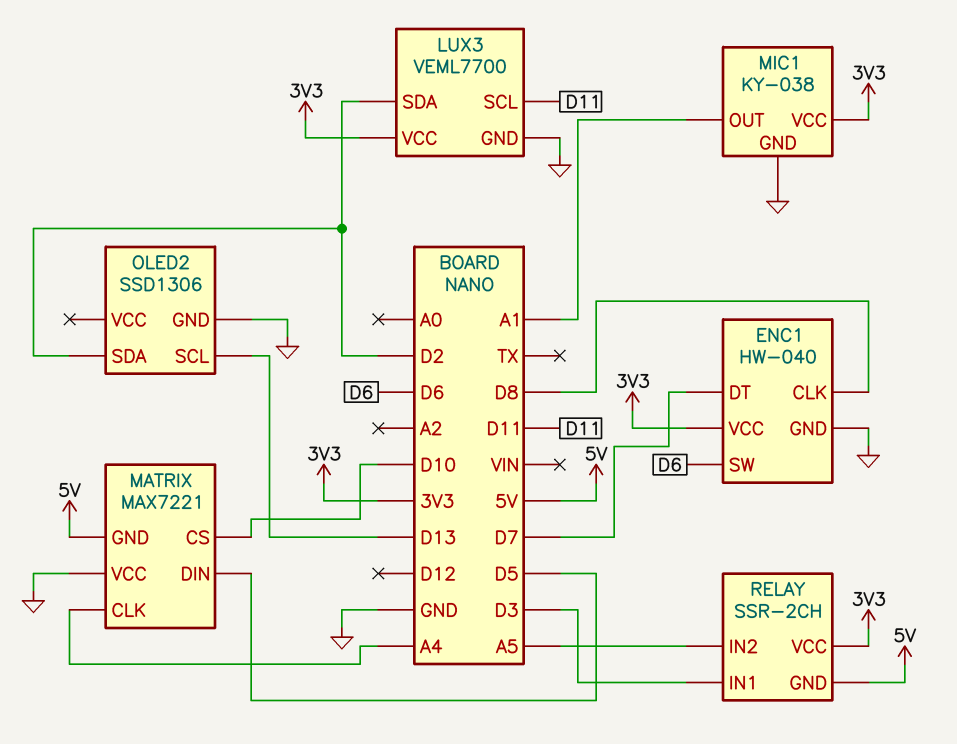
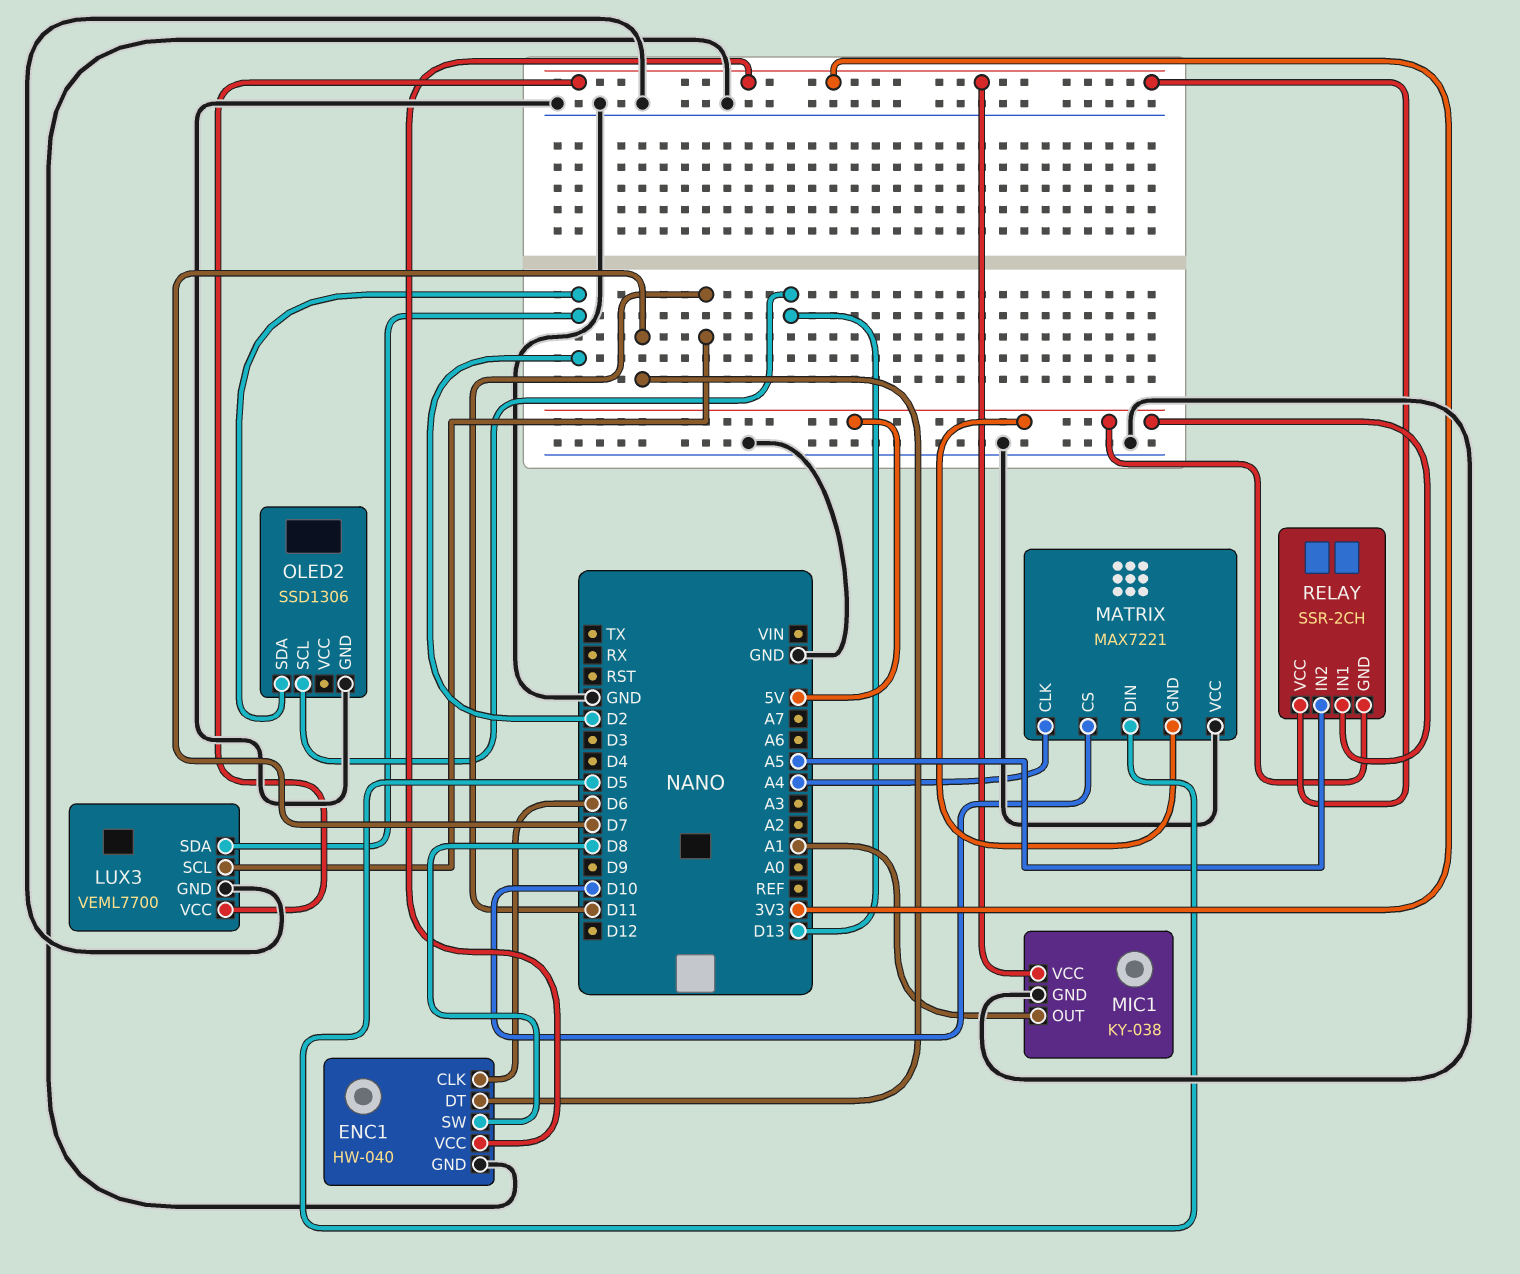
ENC1 pin CLK: D8 -> D6
ENC1 pin SW: D6 -> D8
RELAY pin IN1: D3 -> 5V

